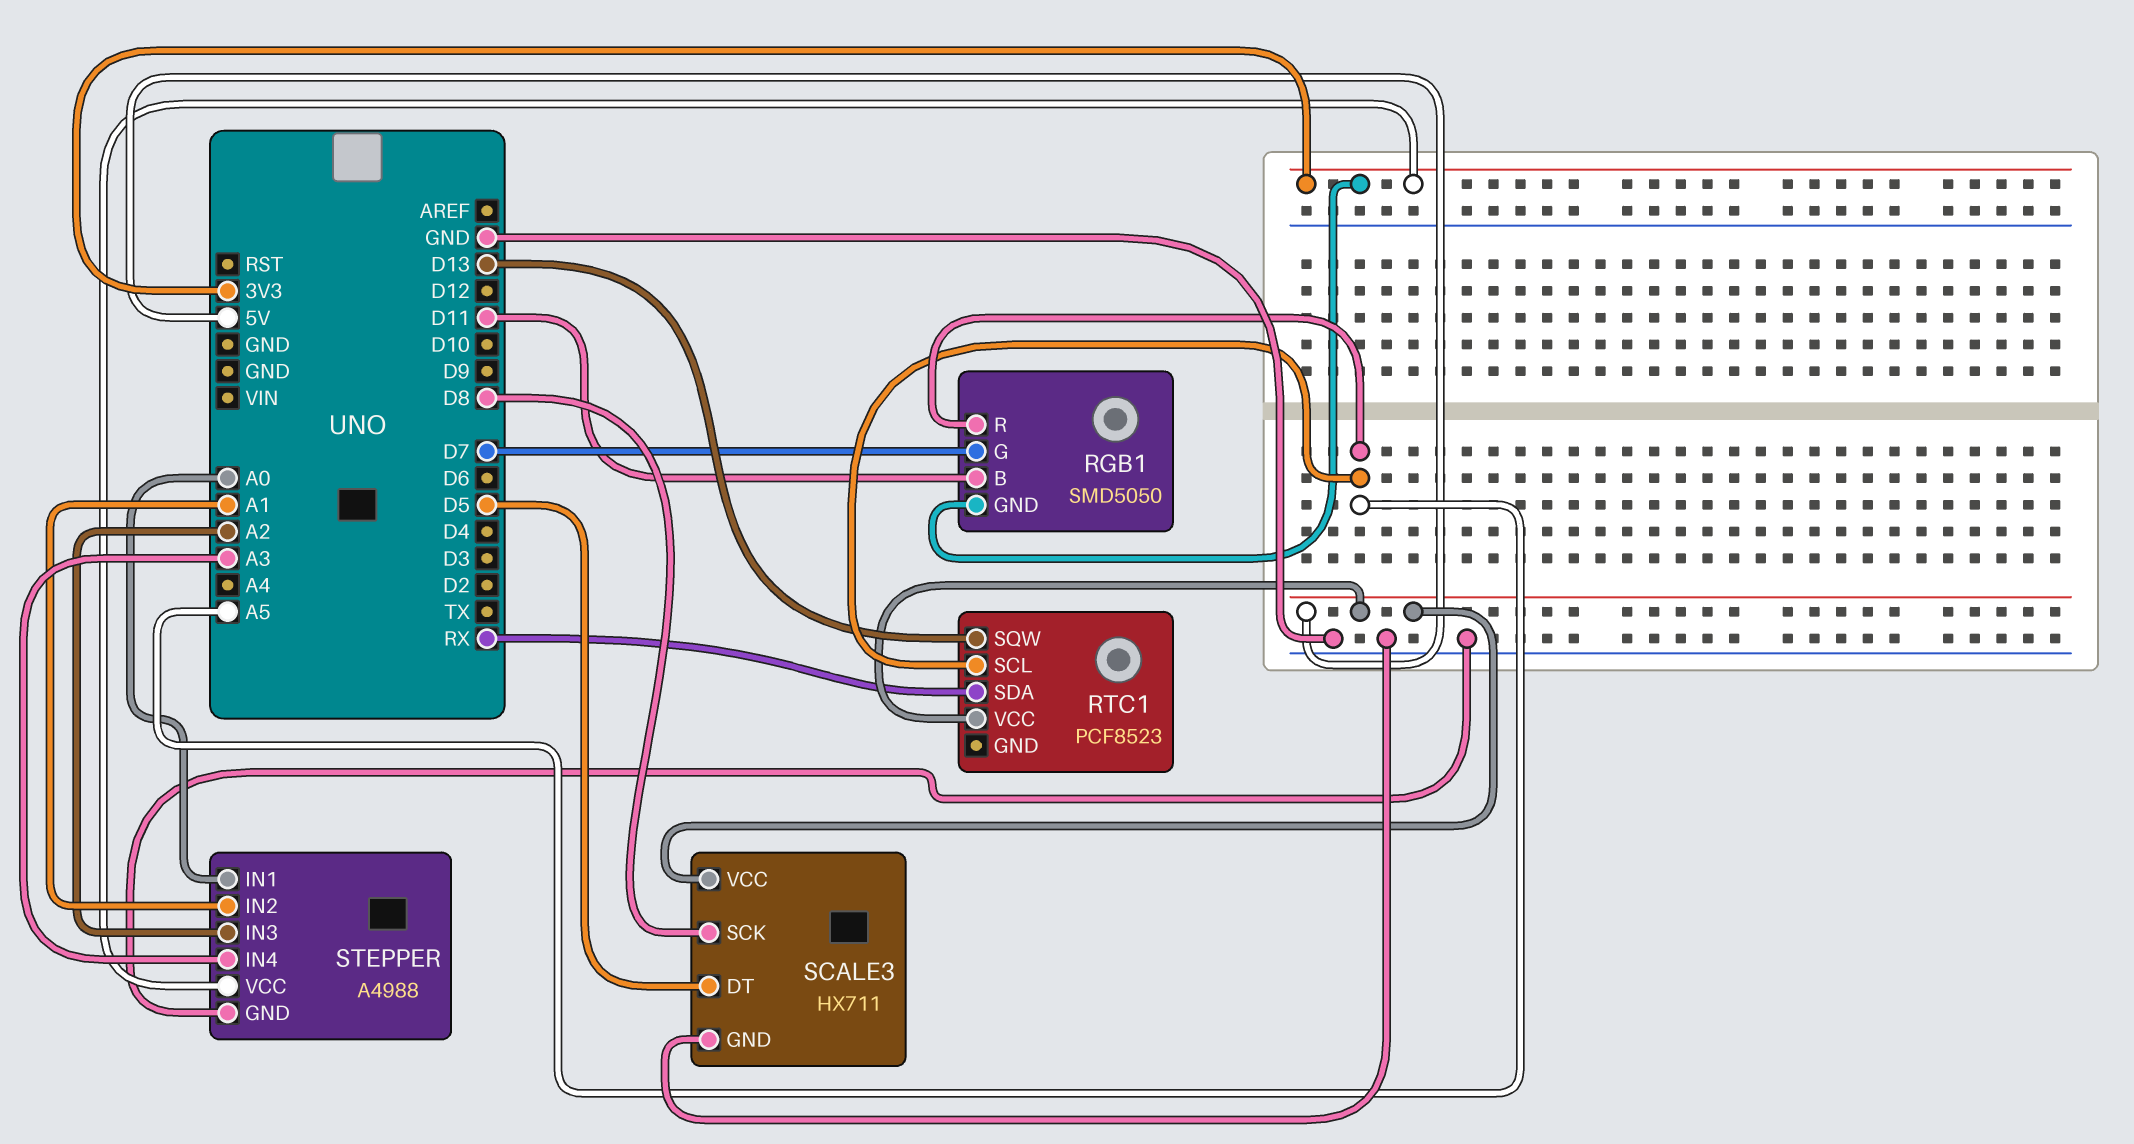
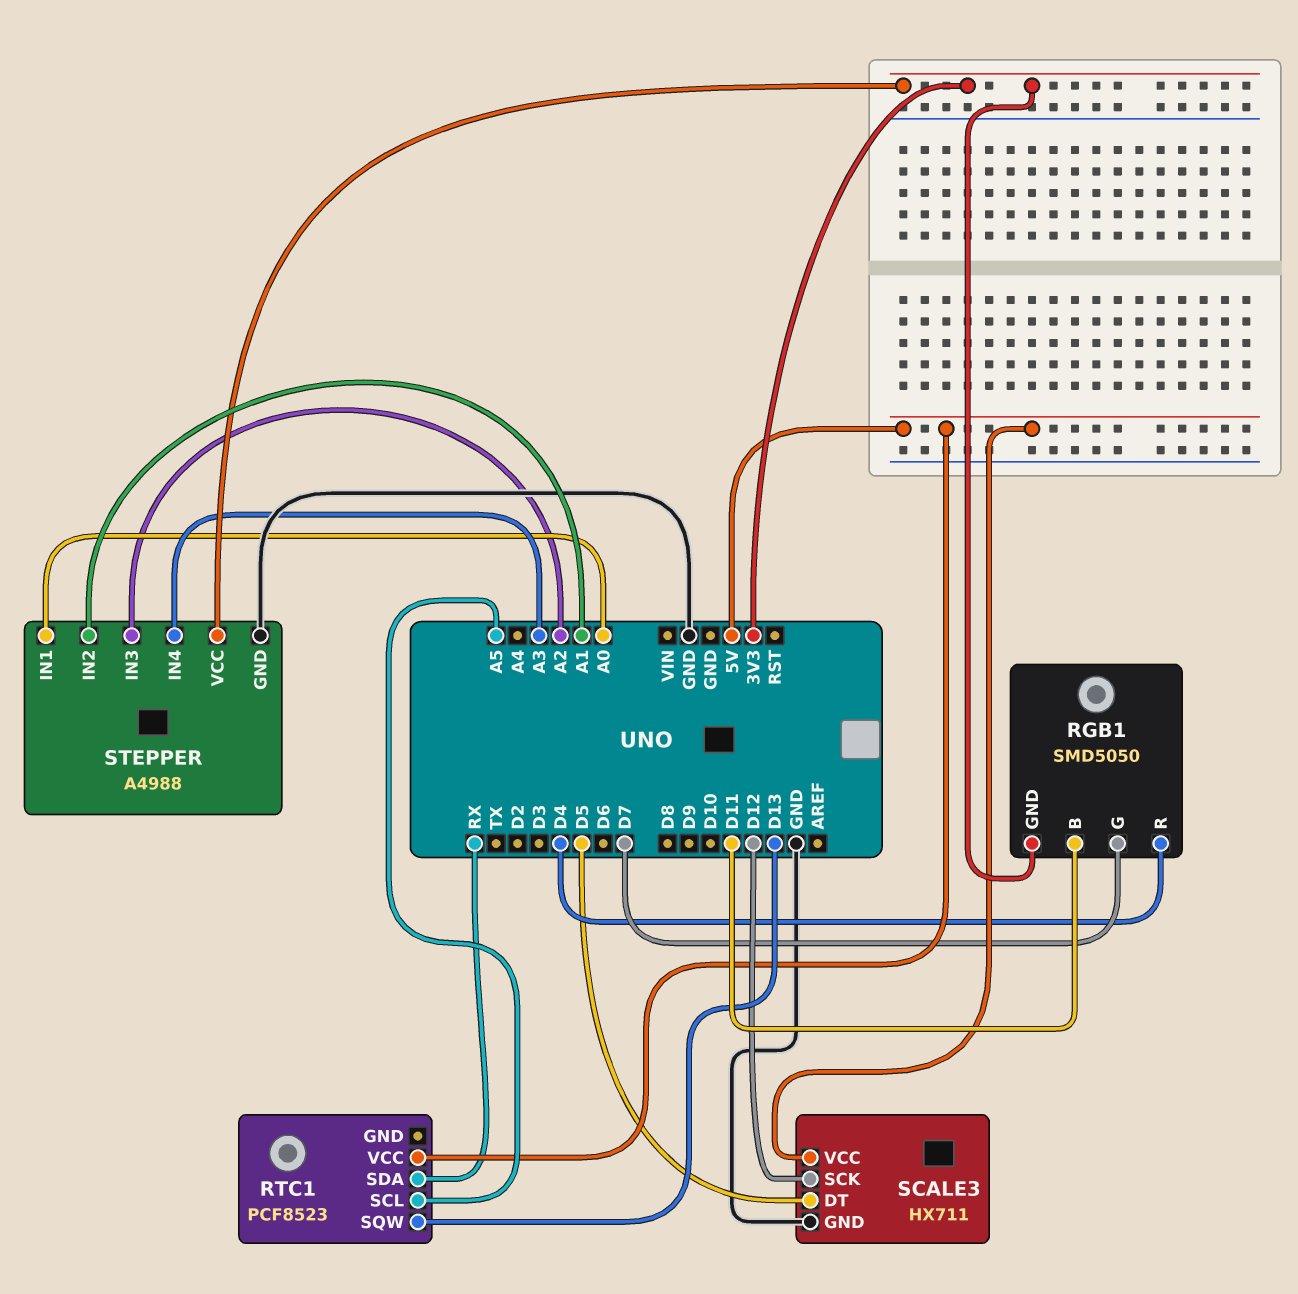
RGB1 pin R: A5 -> D4
SCALE3 pin SCK: D8 -> D12

